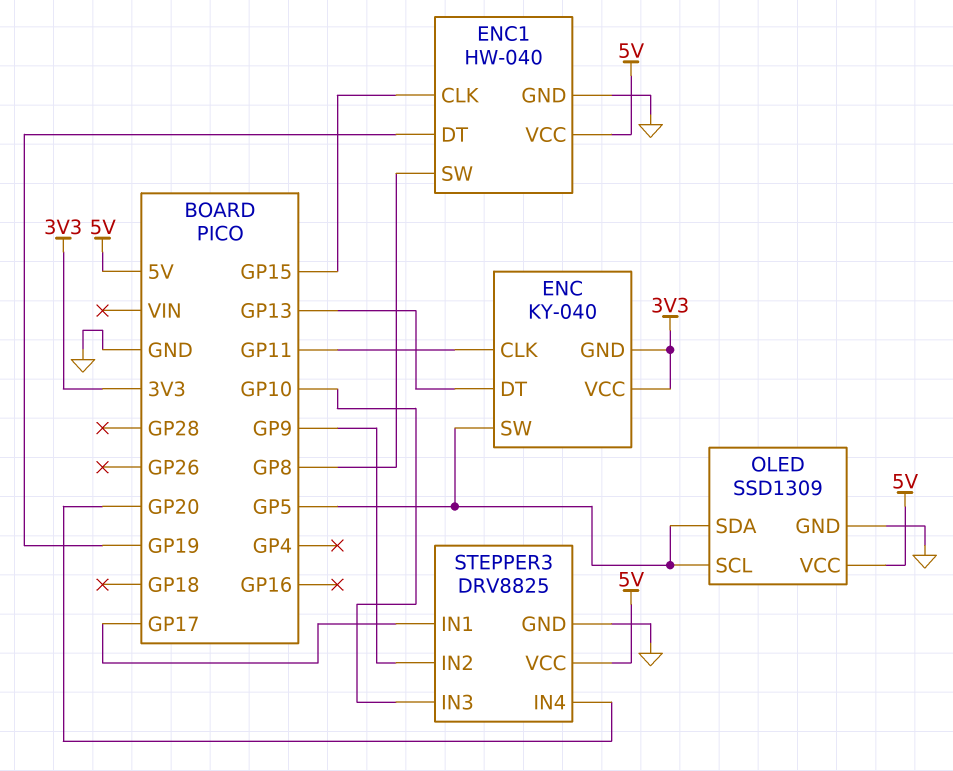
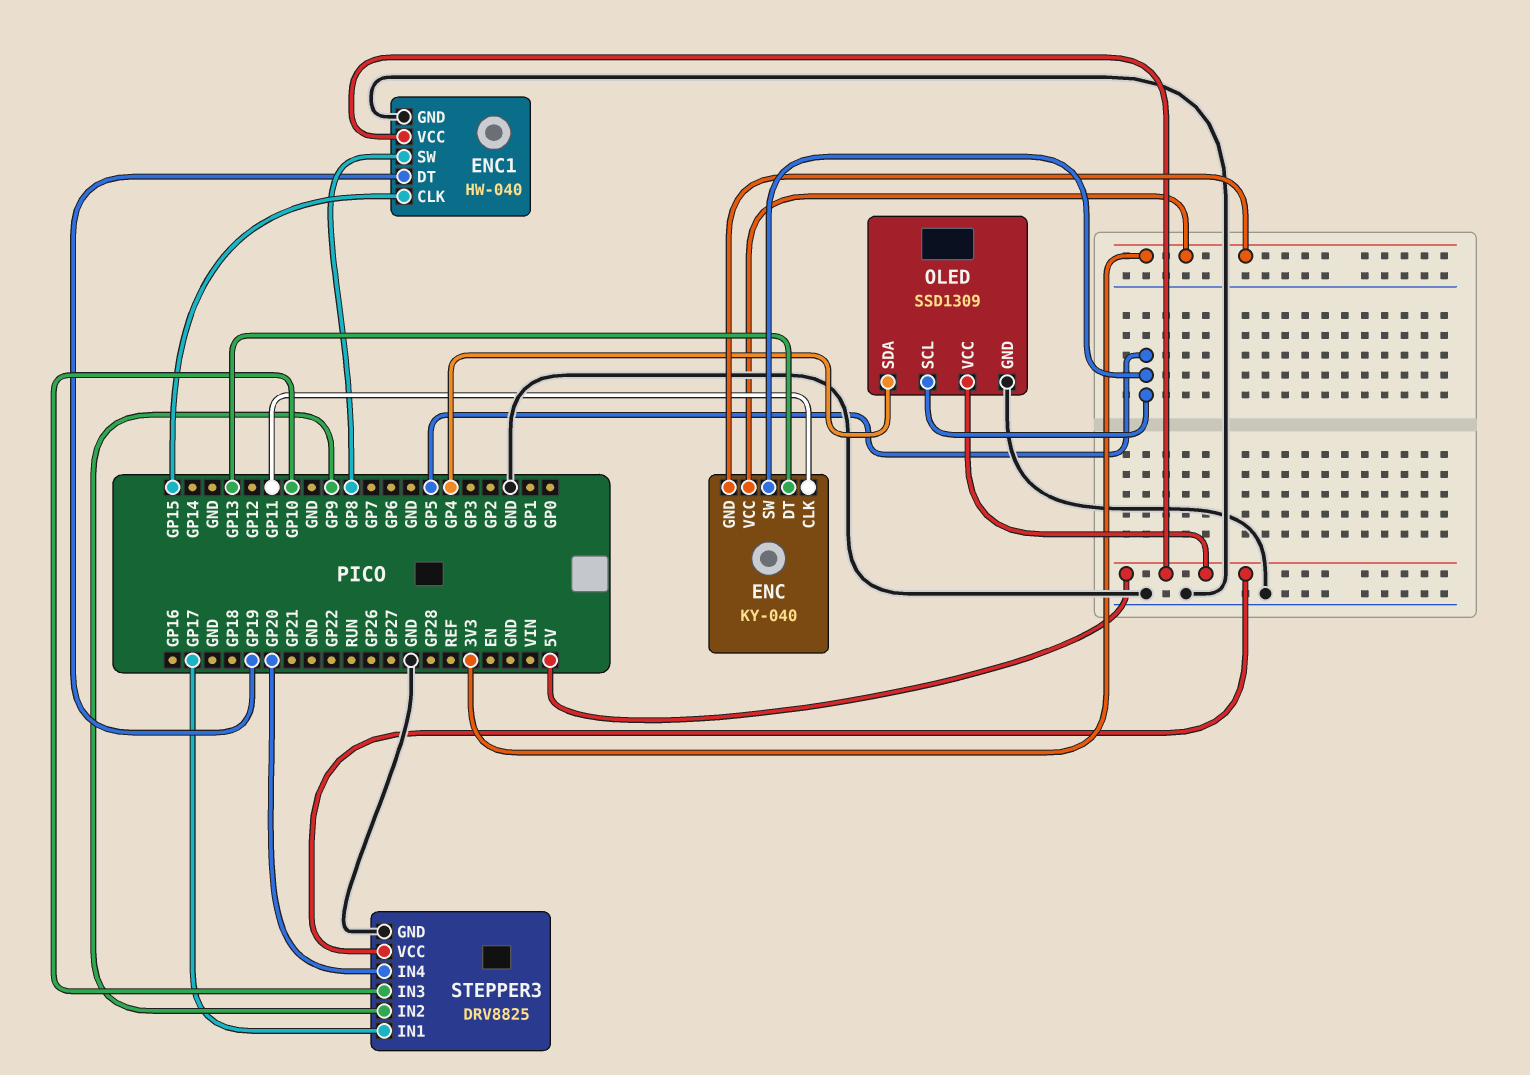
OLED pin SDA: GP5 -> GP4

